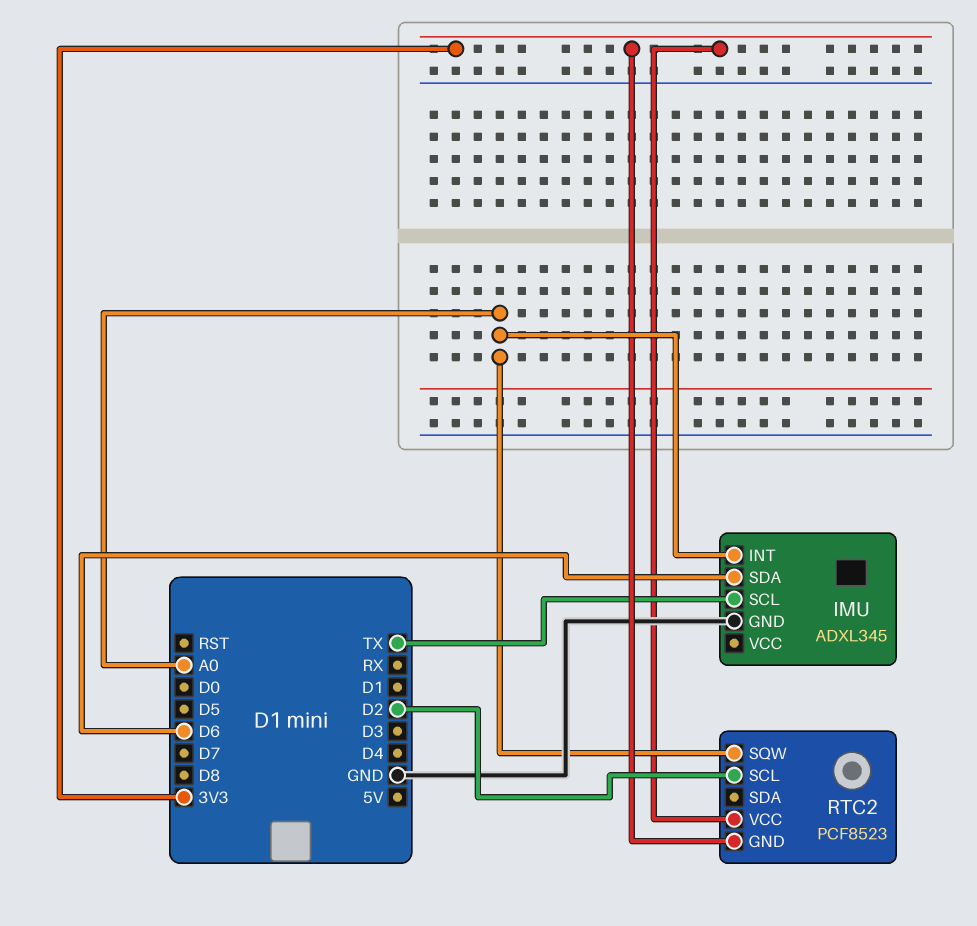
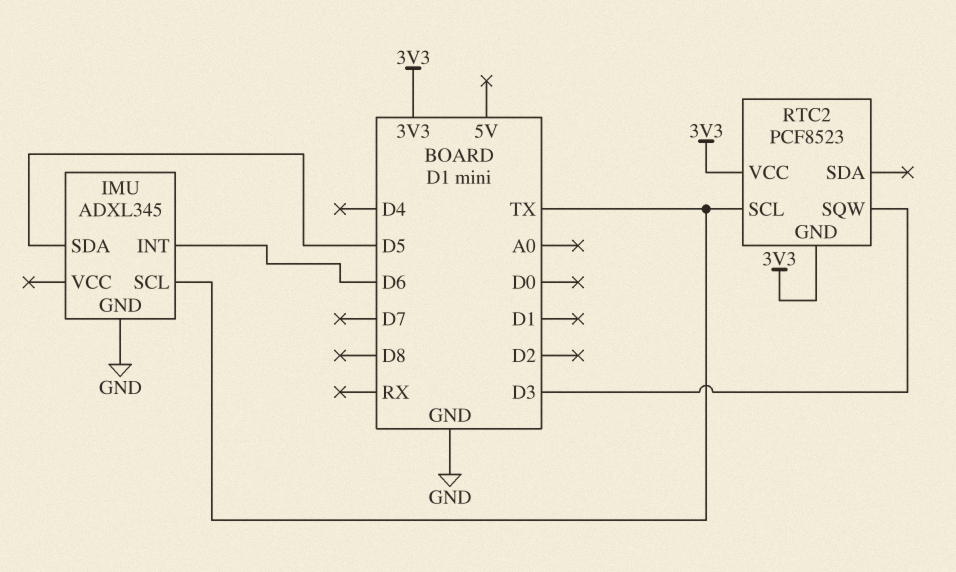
IMU pin INT: A0 -> D6
IMU pin SDA: D6 -> D5
RTC2 pin SCL: D2 -> TX
RTC2 pin SQW: A0 -> D3

